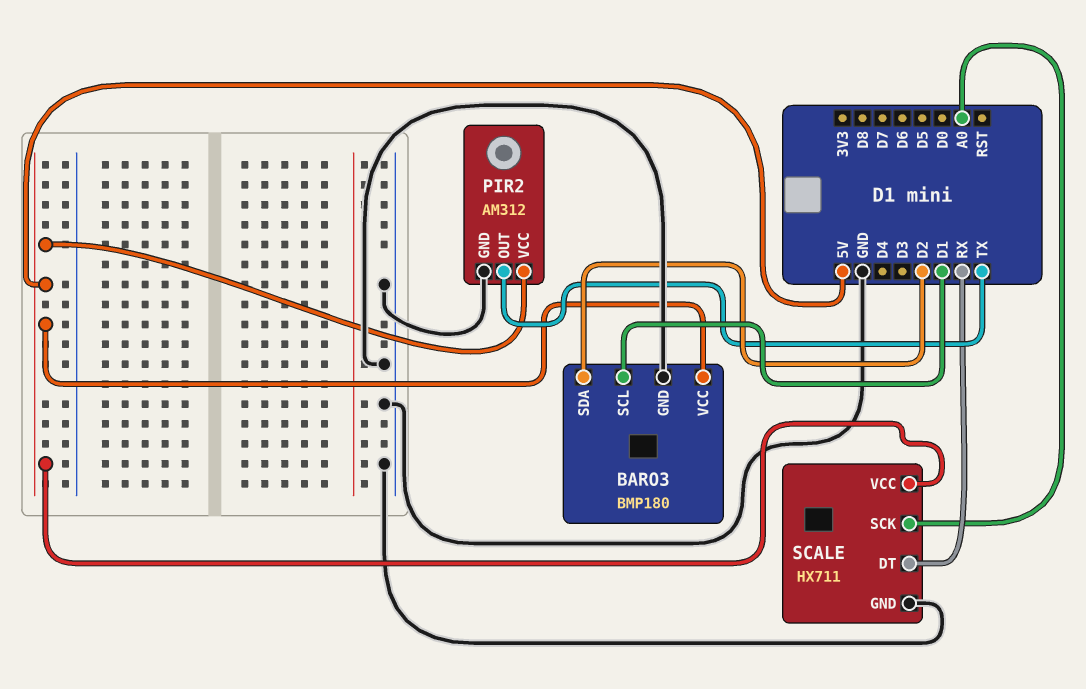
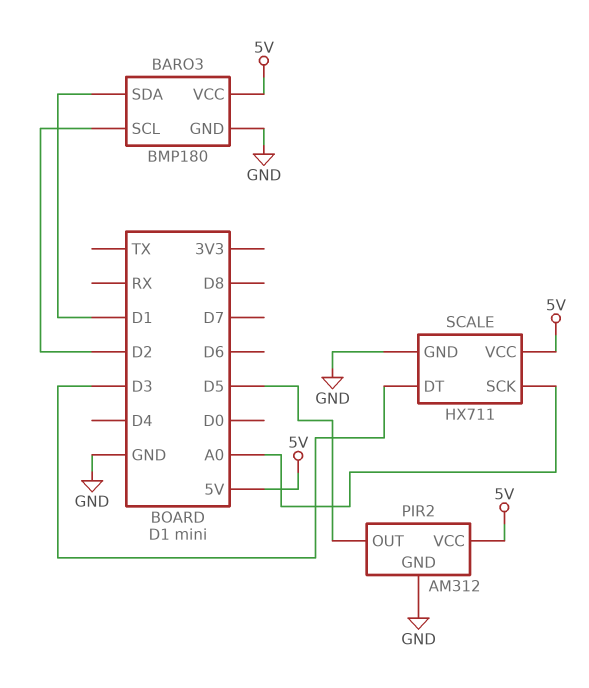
BARO3 pin SCL: D1 -> D2
BARO3 pin SDA: D2 -> D1
PIR2 pin OUT: TX -> D5
SCALE pin DT: RX -> D3

